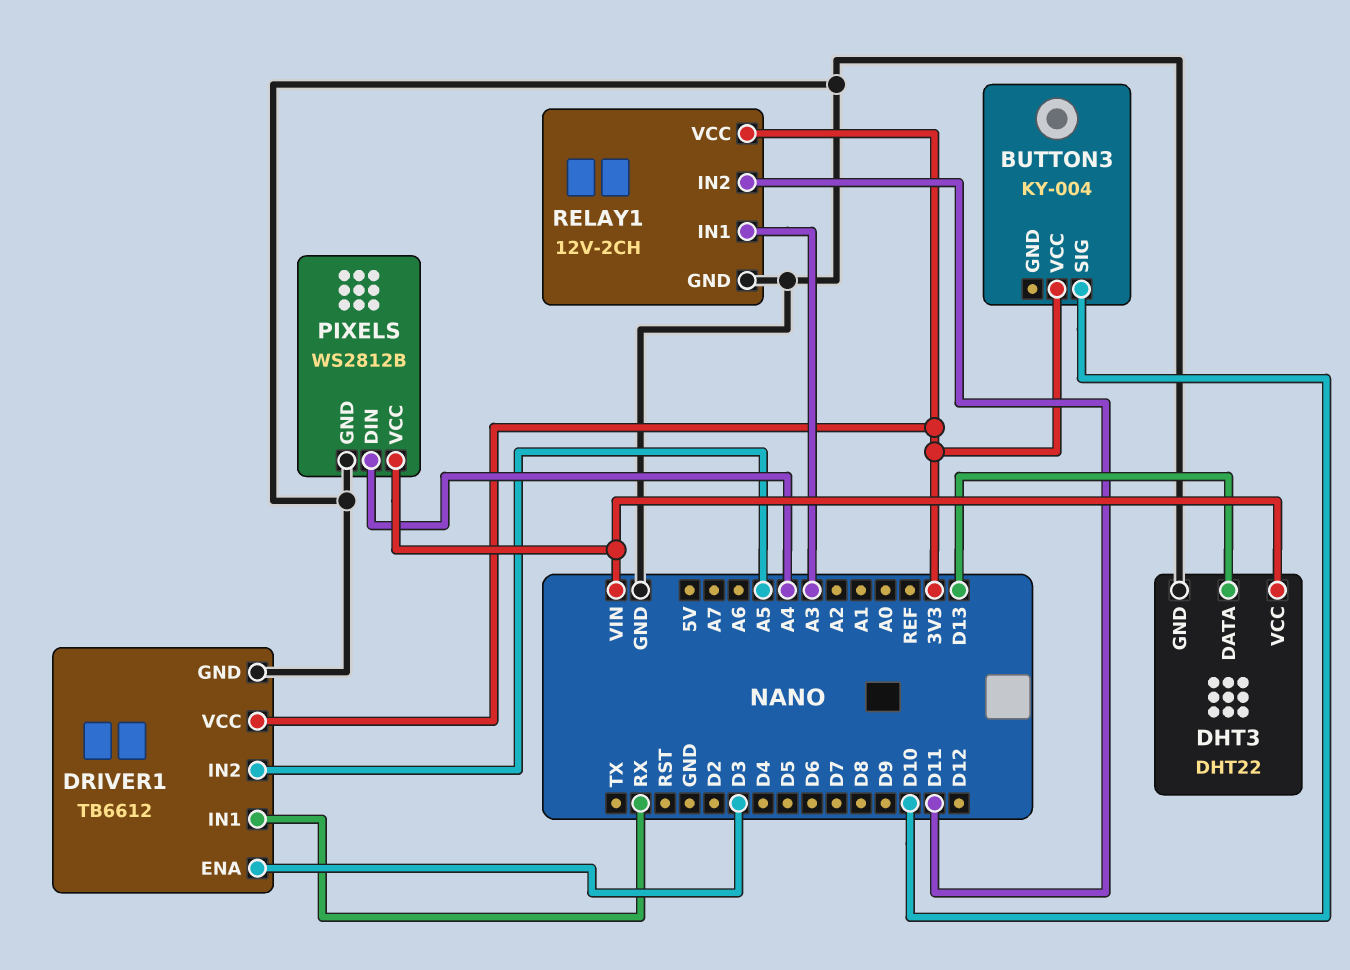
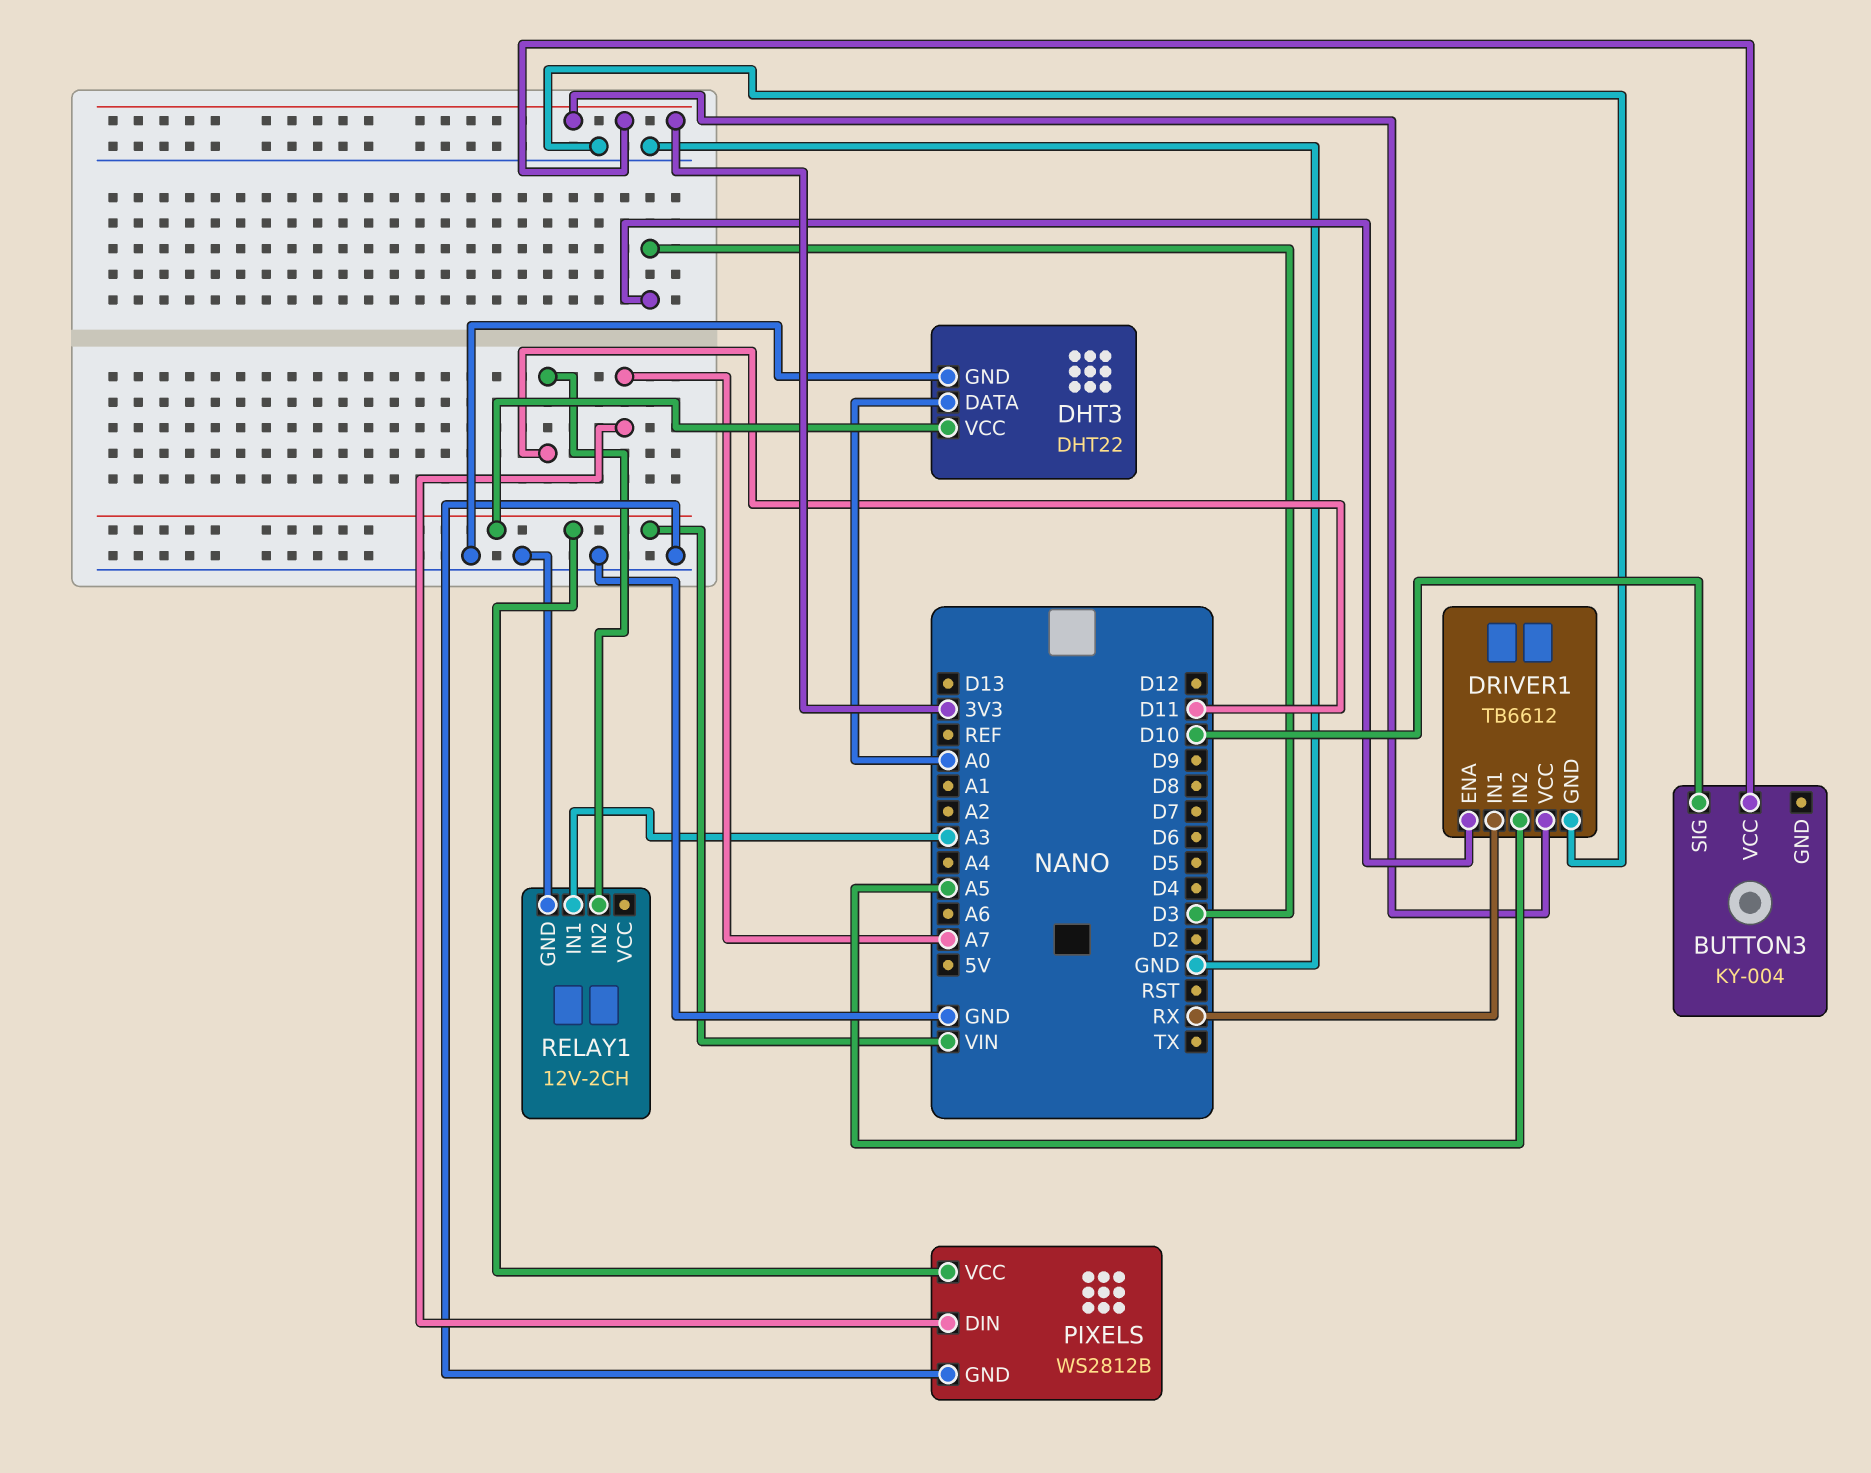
DHT3 pin DATA: D13 -> A0
PIXELS pin DIN: A4 -> A7
RELAY1 pin VCC: 3V3 -> none

